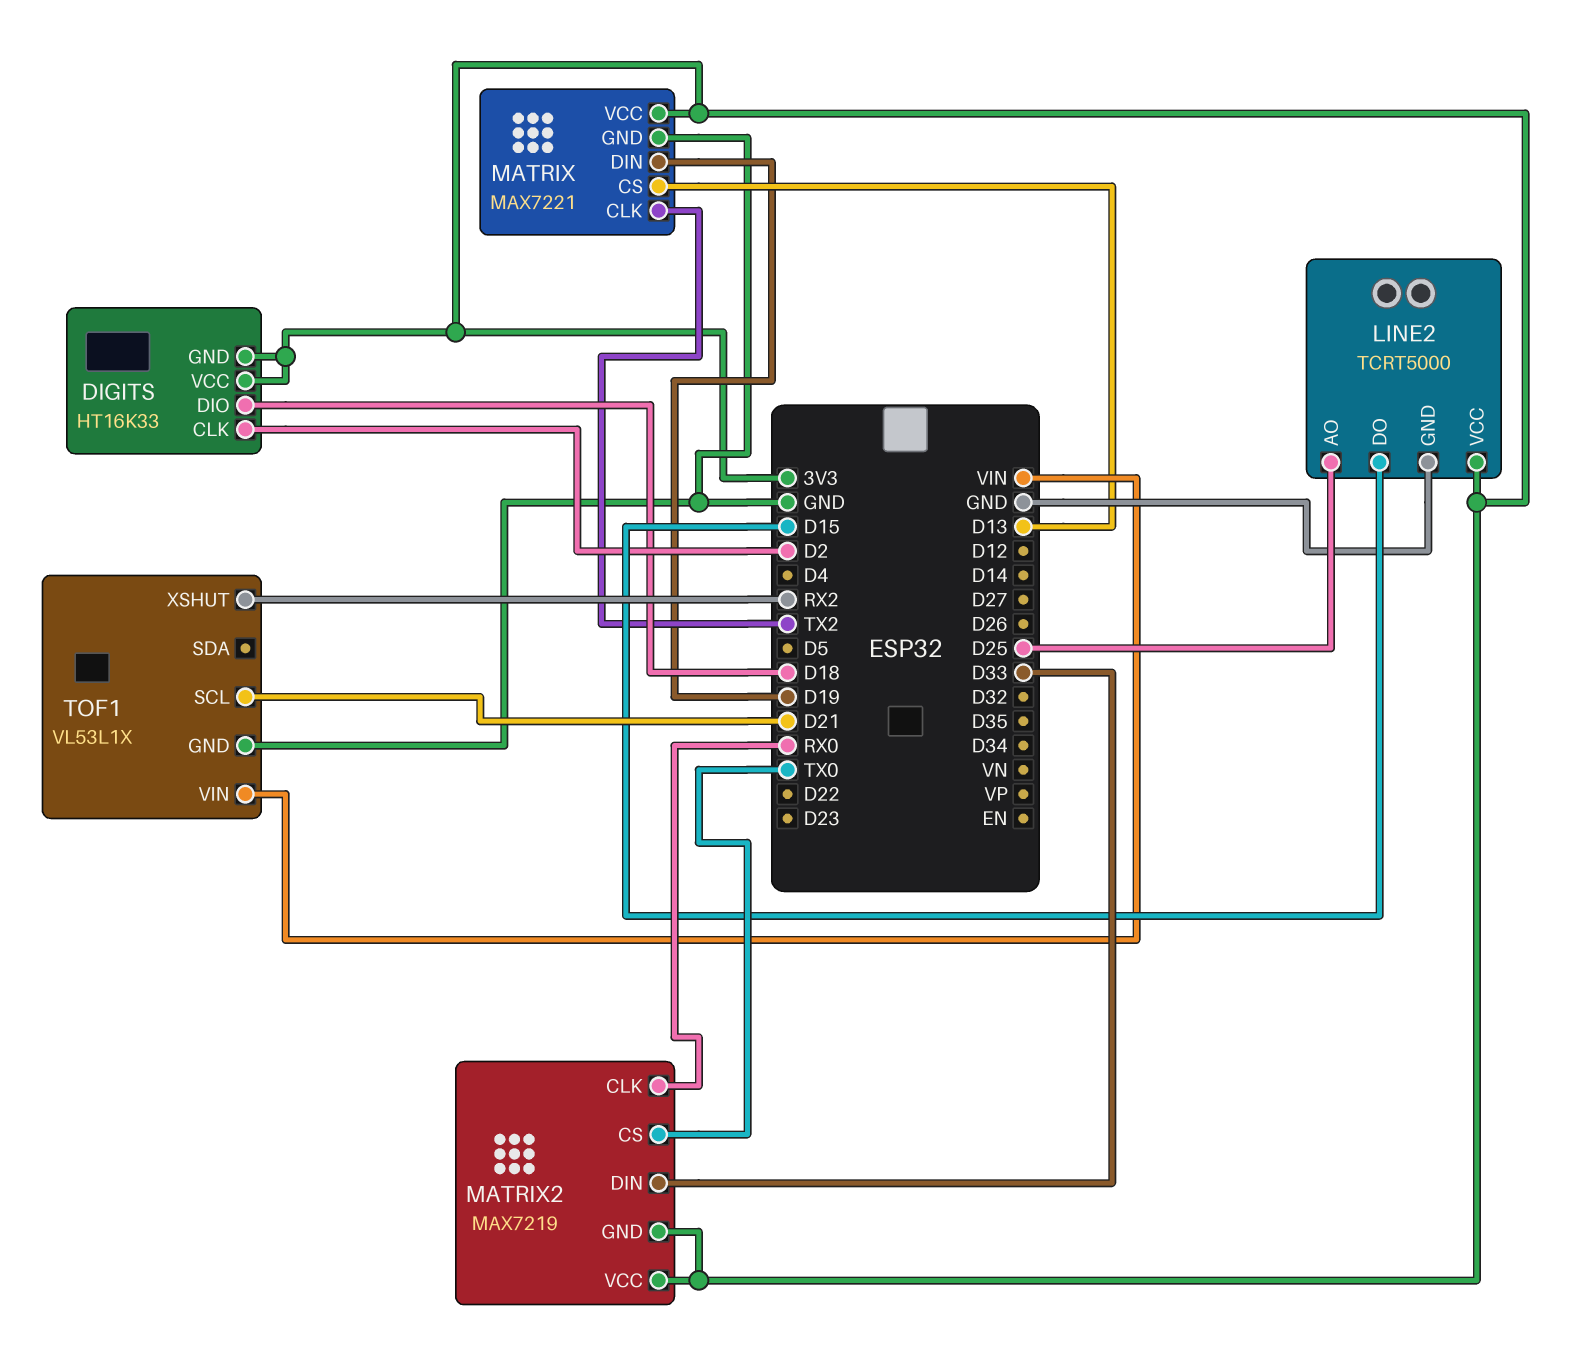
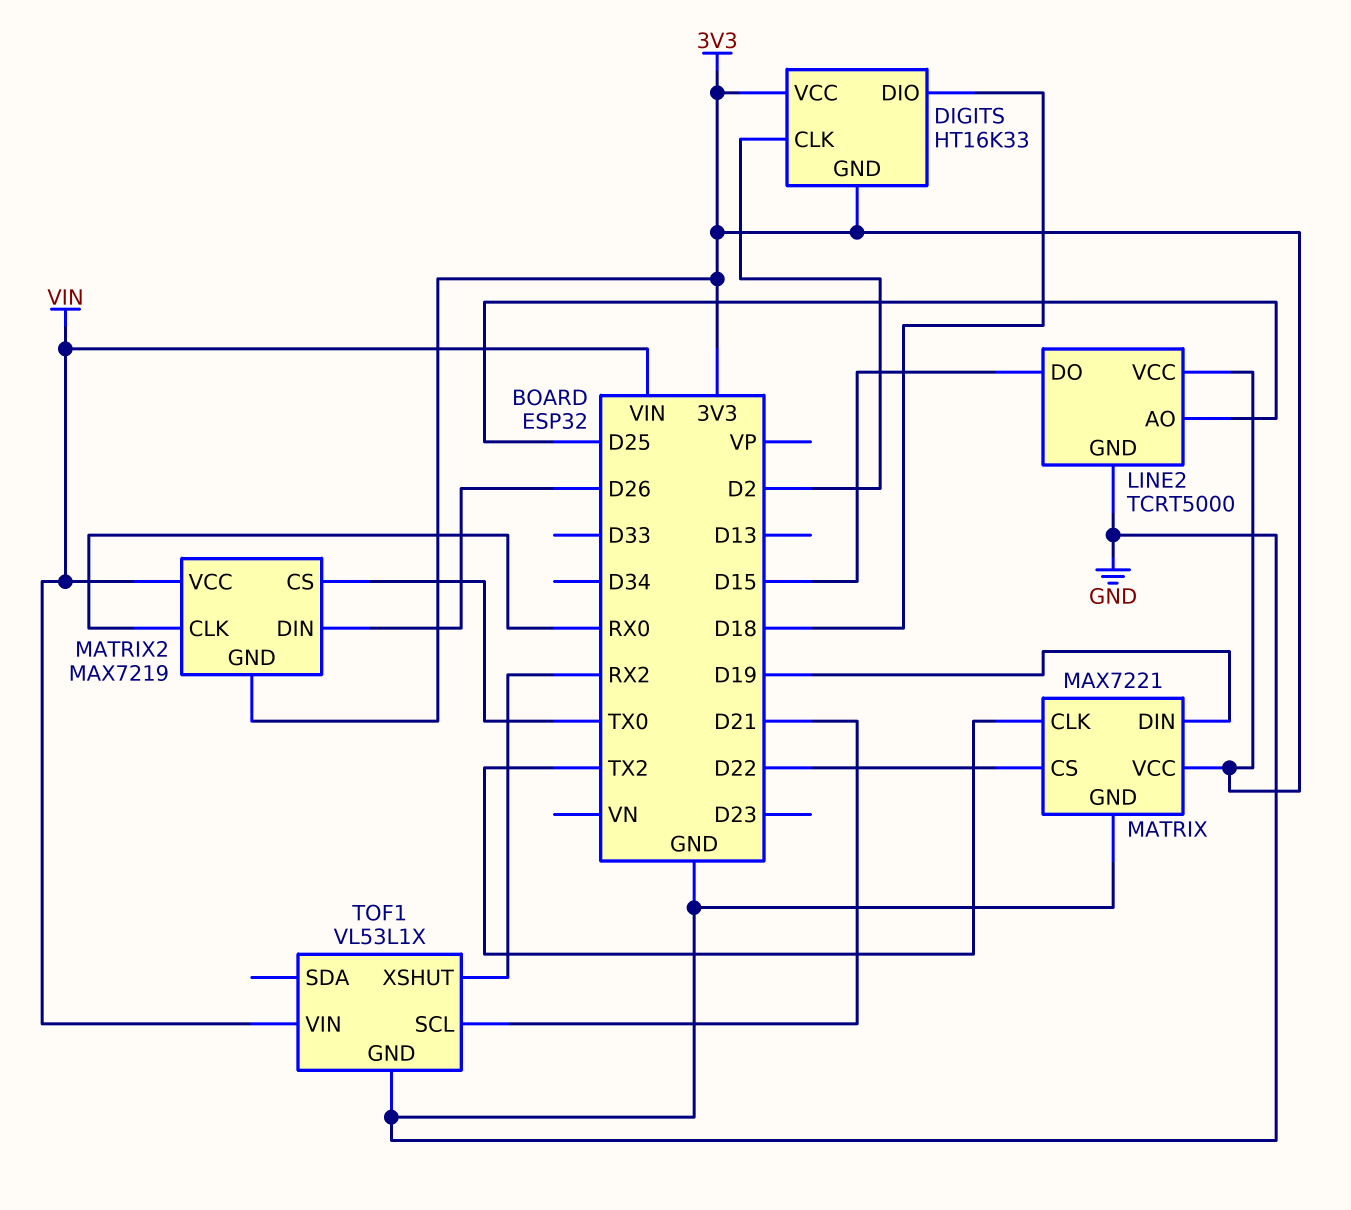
MATRIX pin CS: D13 -> D22
MATRIX2 pin DIN: D33 -> D26
MATRIX2 pin VCC: 3V3 -> VIN

